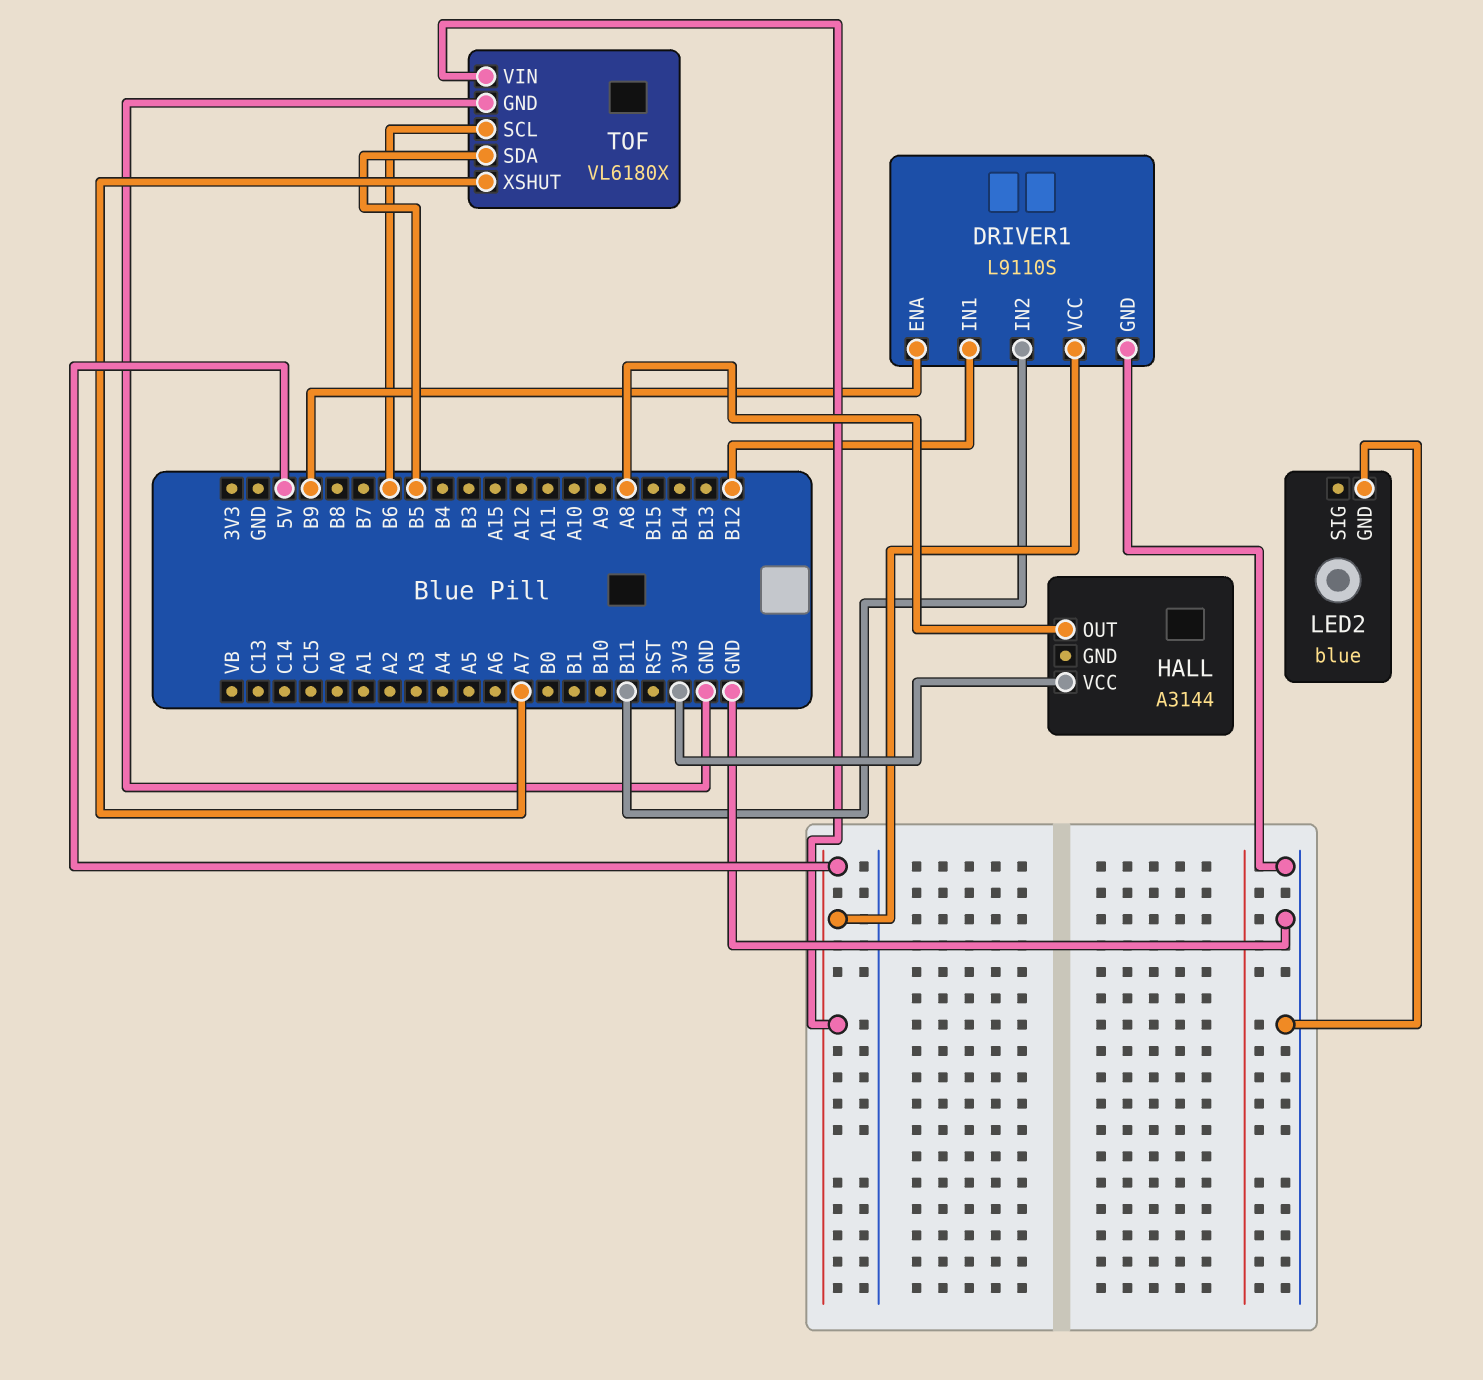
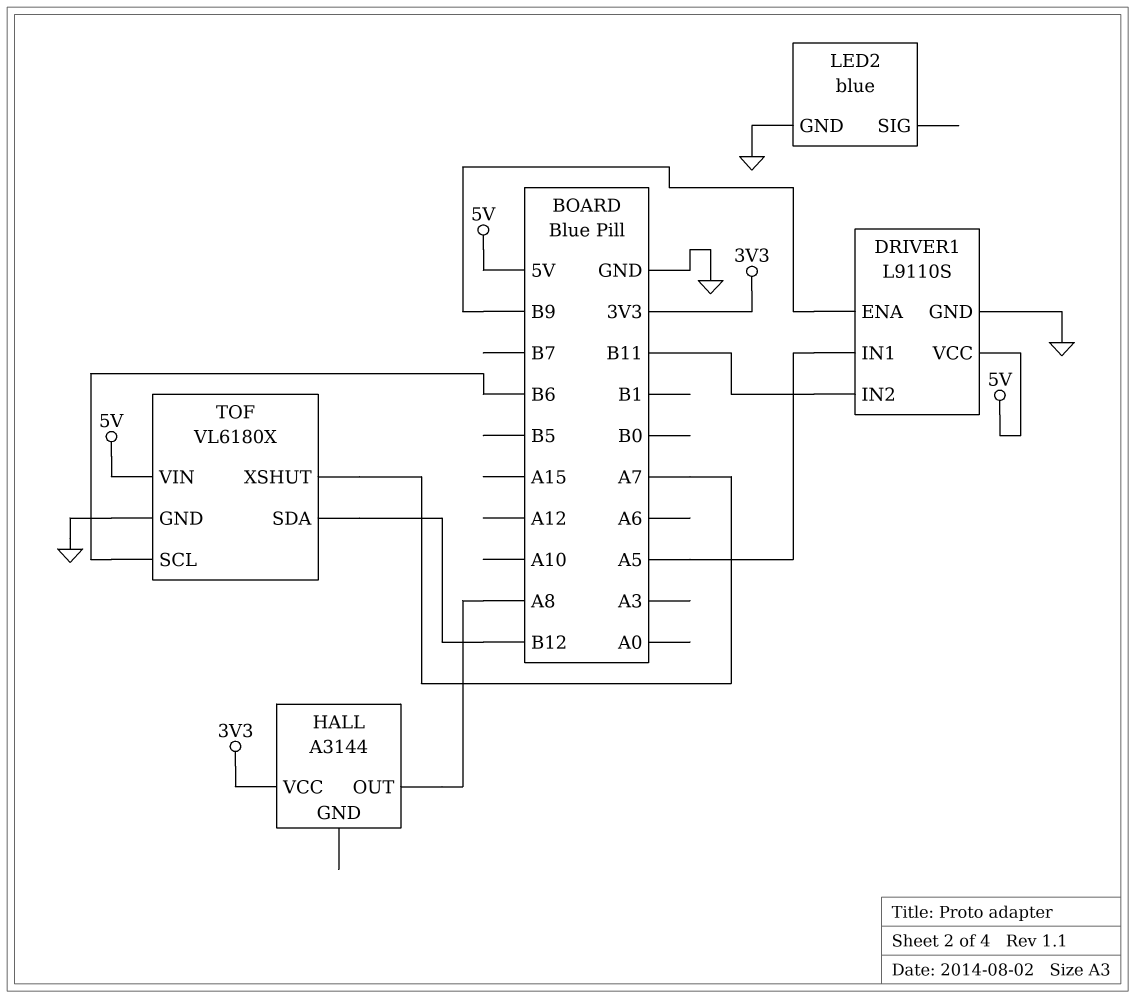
DRIVER1 pin IN1: B12 -> A5
TOF pin SDA: B5 -> B12

